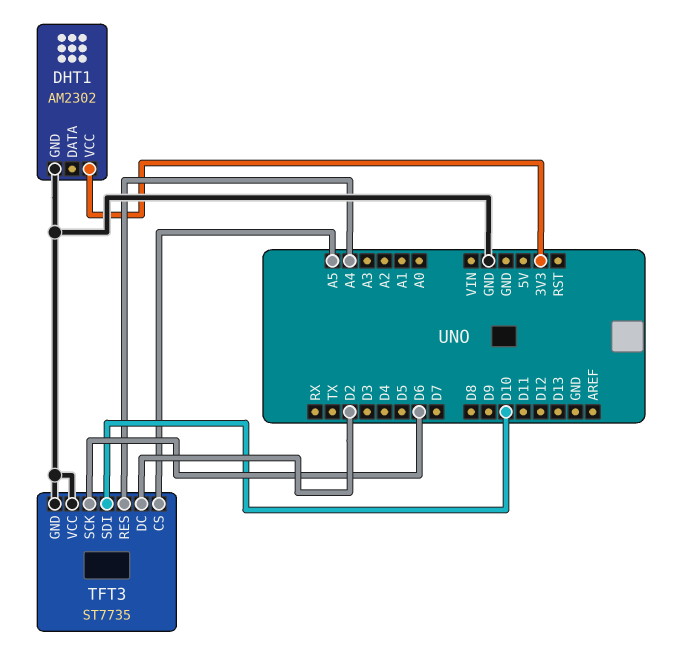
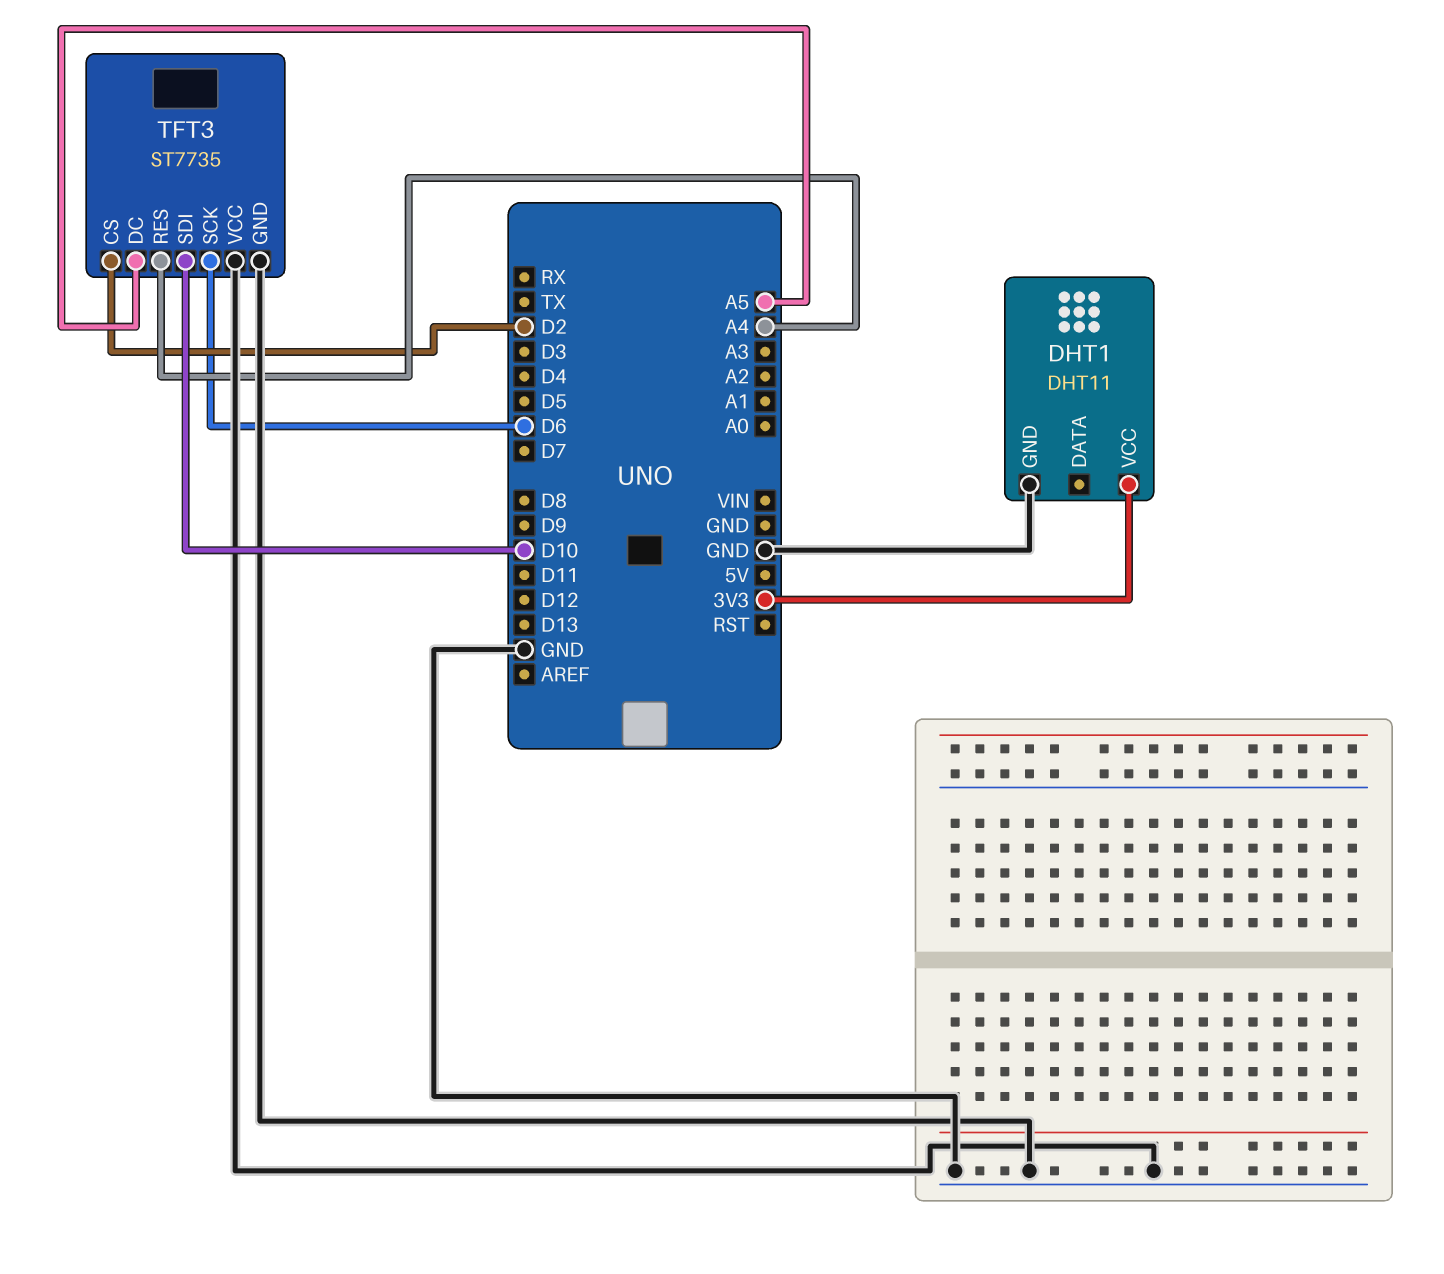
DHT1: AM2302 -> DHT11
TFT3 pin CS: A5 -> D2
TFT3 pin DC: D2 -> A5

